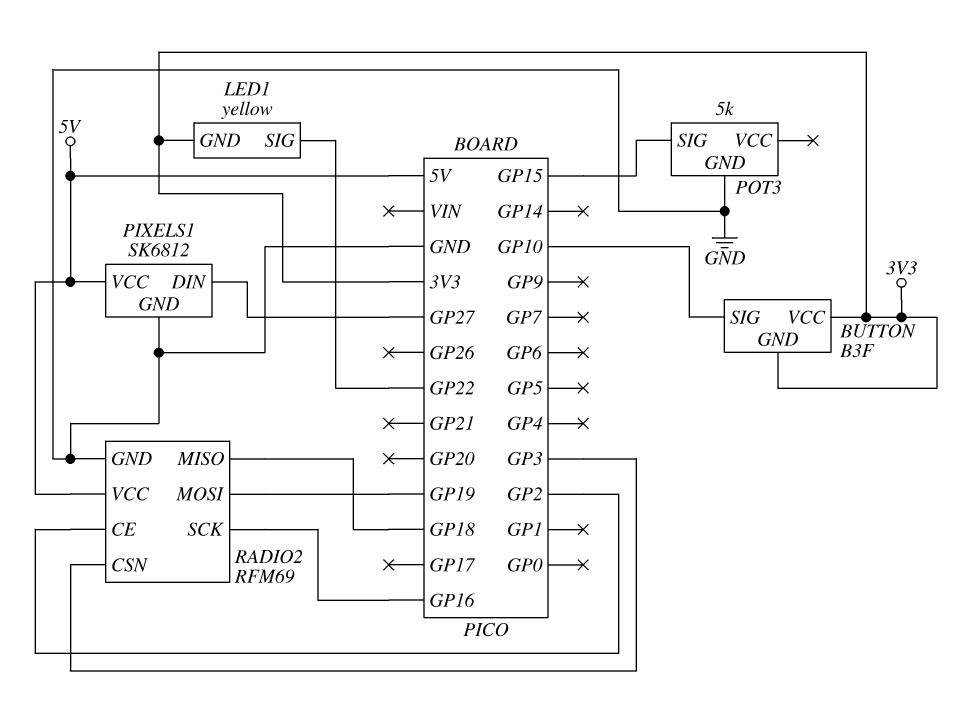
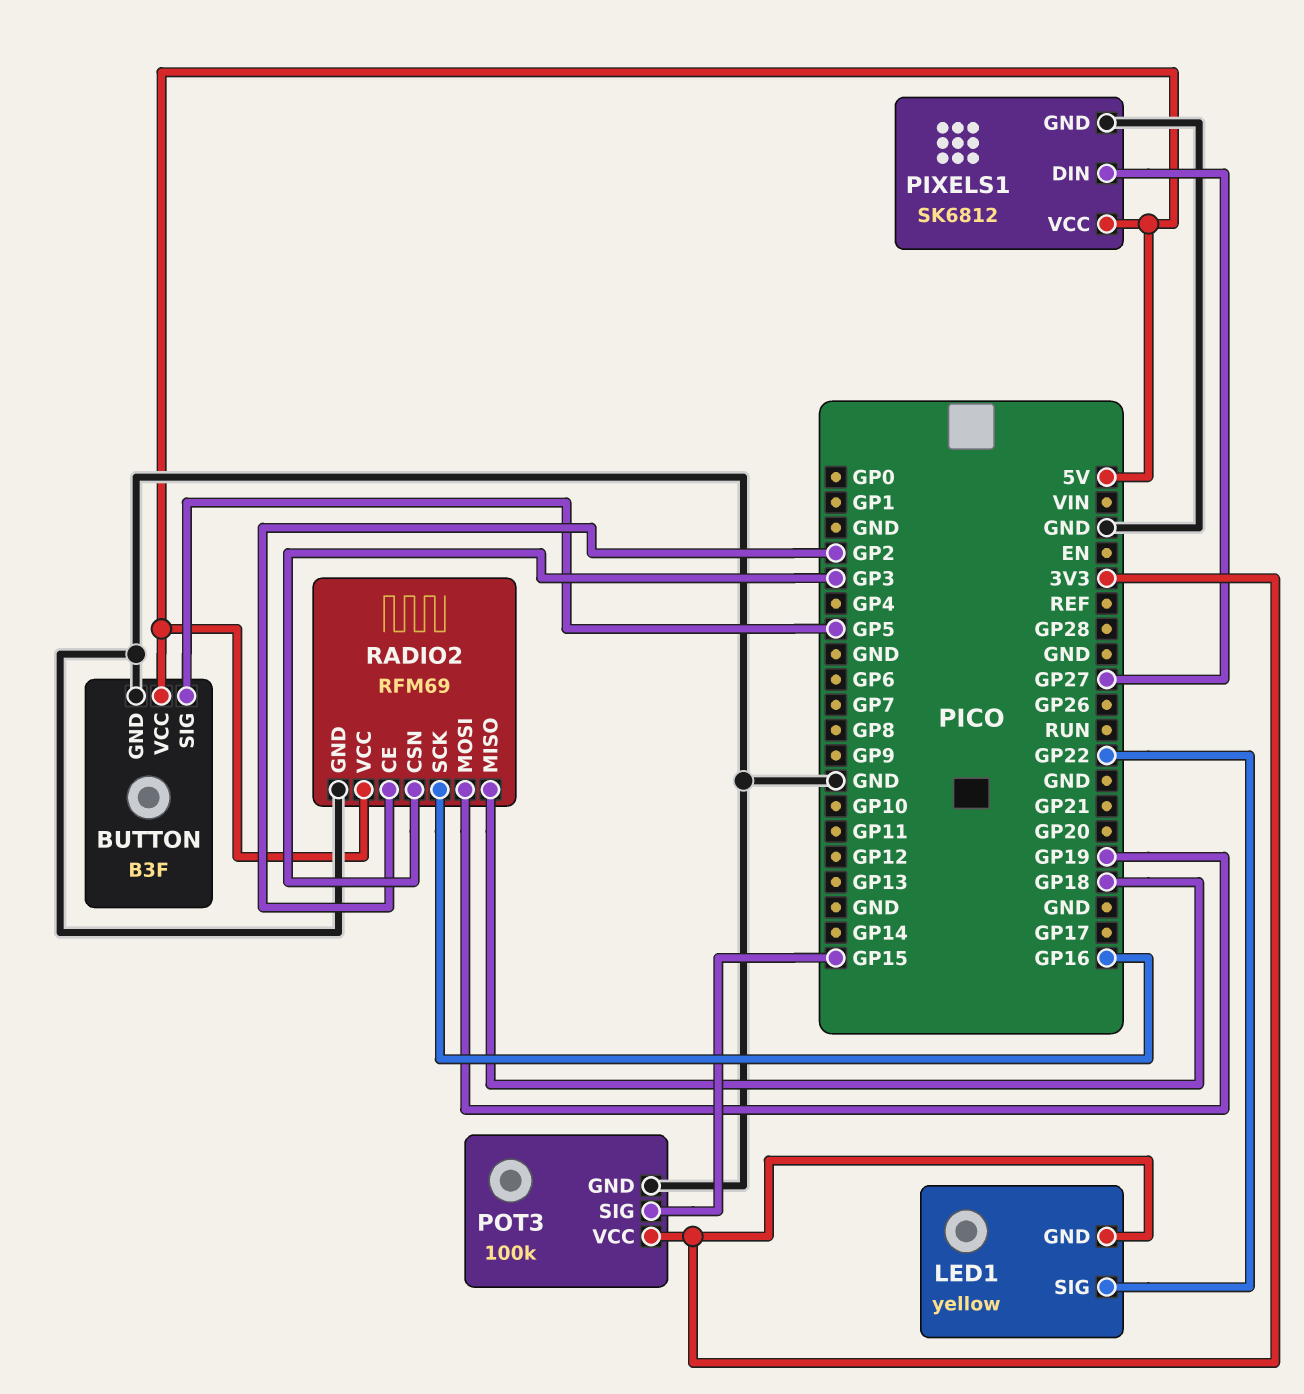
BUTTON pin GND: 3V3 -> GND
BUTTON pin SIG: GP10 -> GP5
BUTTON pin VCC: 3V3 -> 5V
POT3: 5k -> 100k
POT3 pin VCC: none -> 3V3

